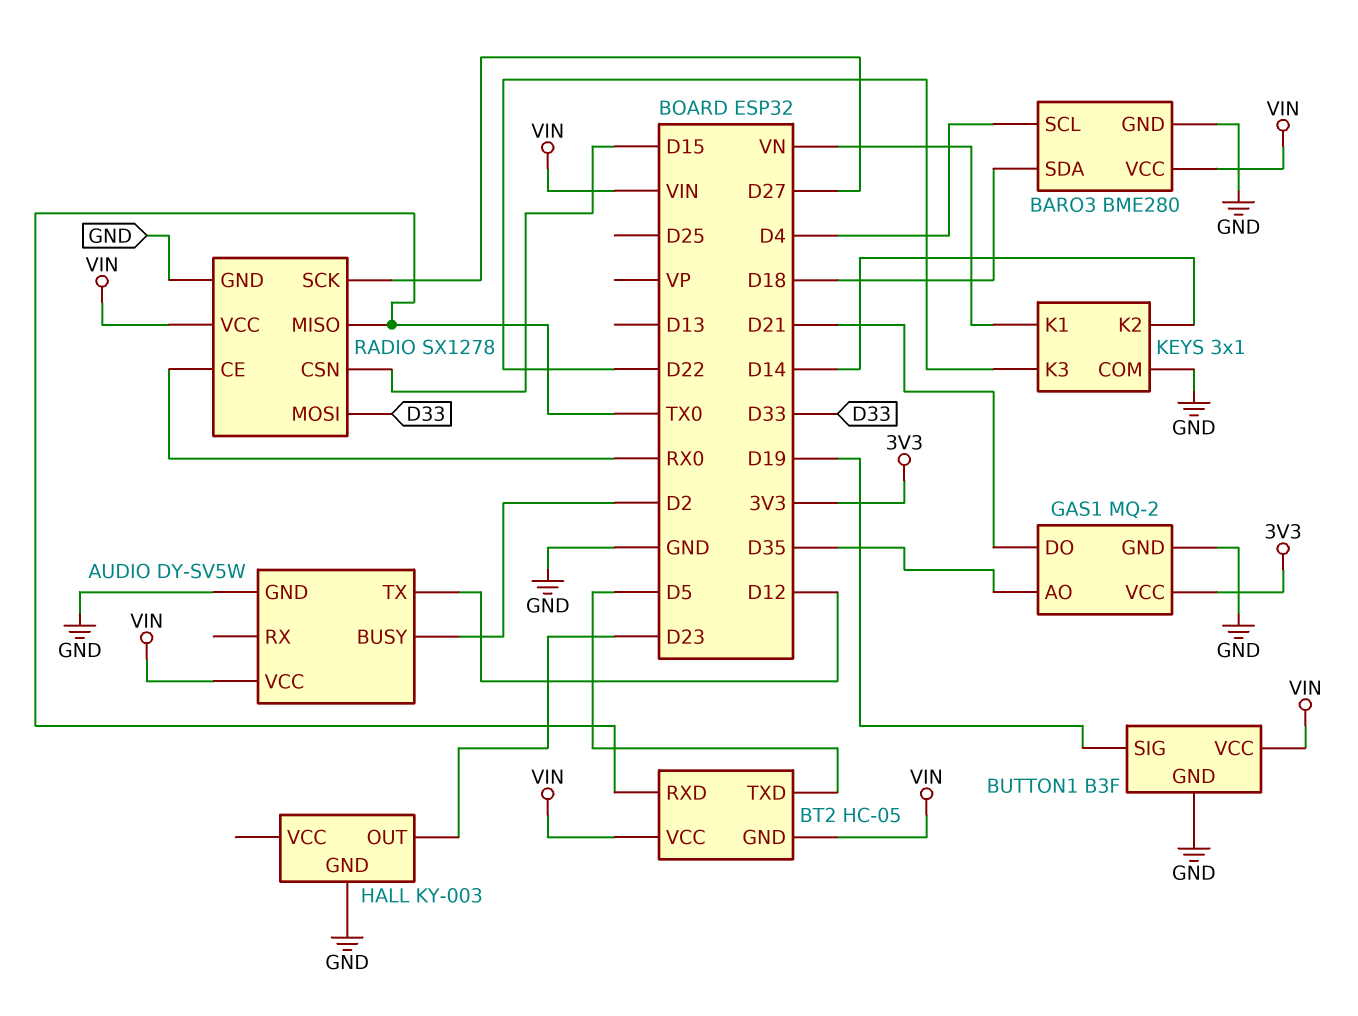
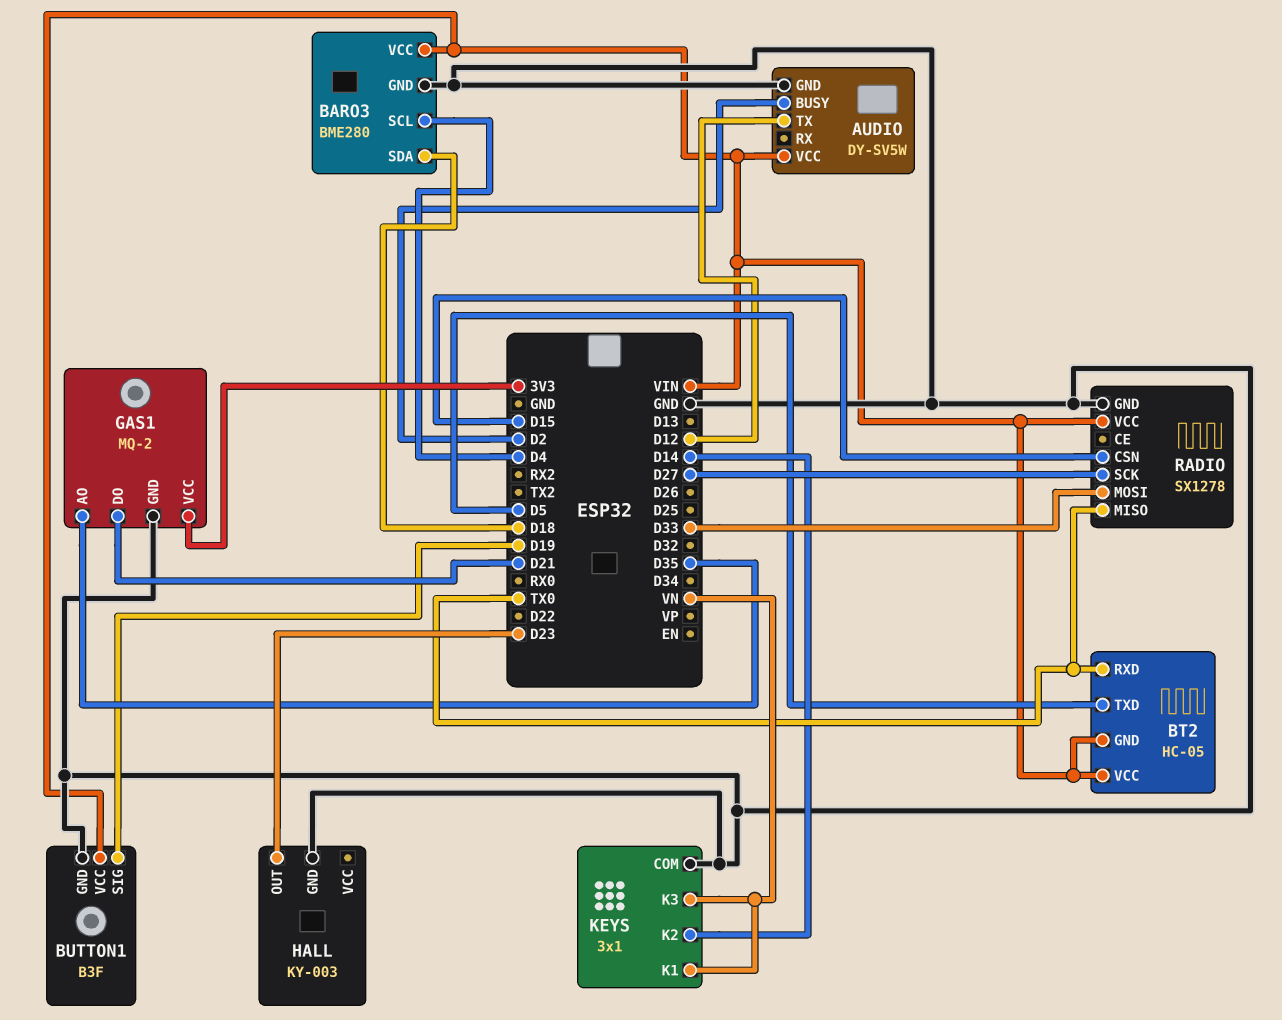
KEYS pin K3: D22 -> VN
RADIO pin CE: RX0 -> none

